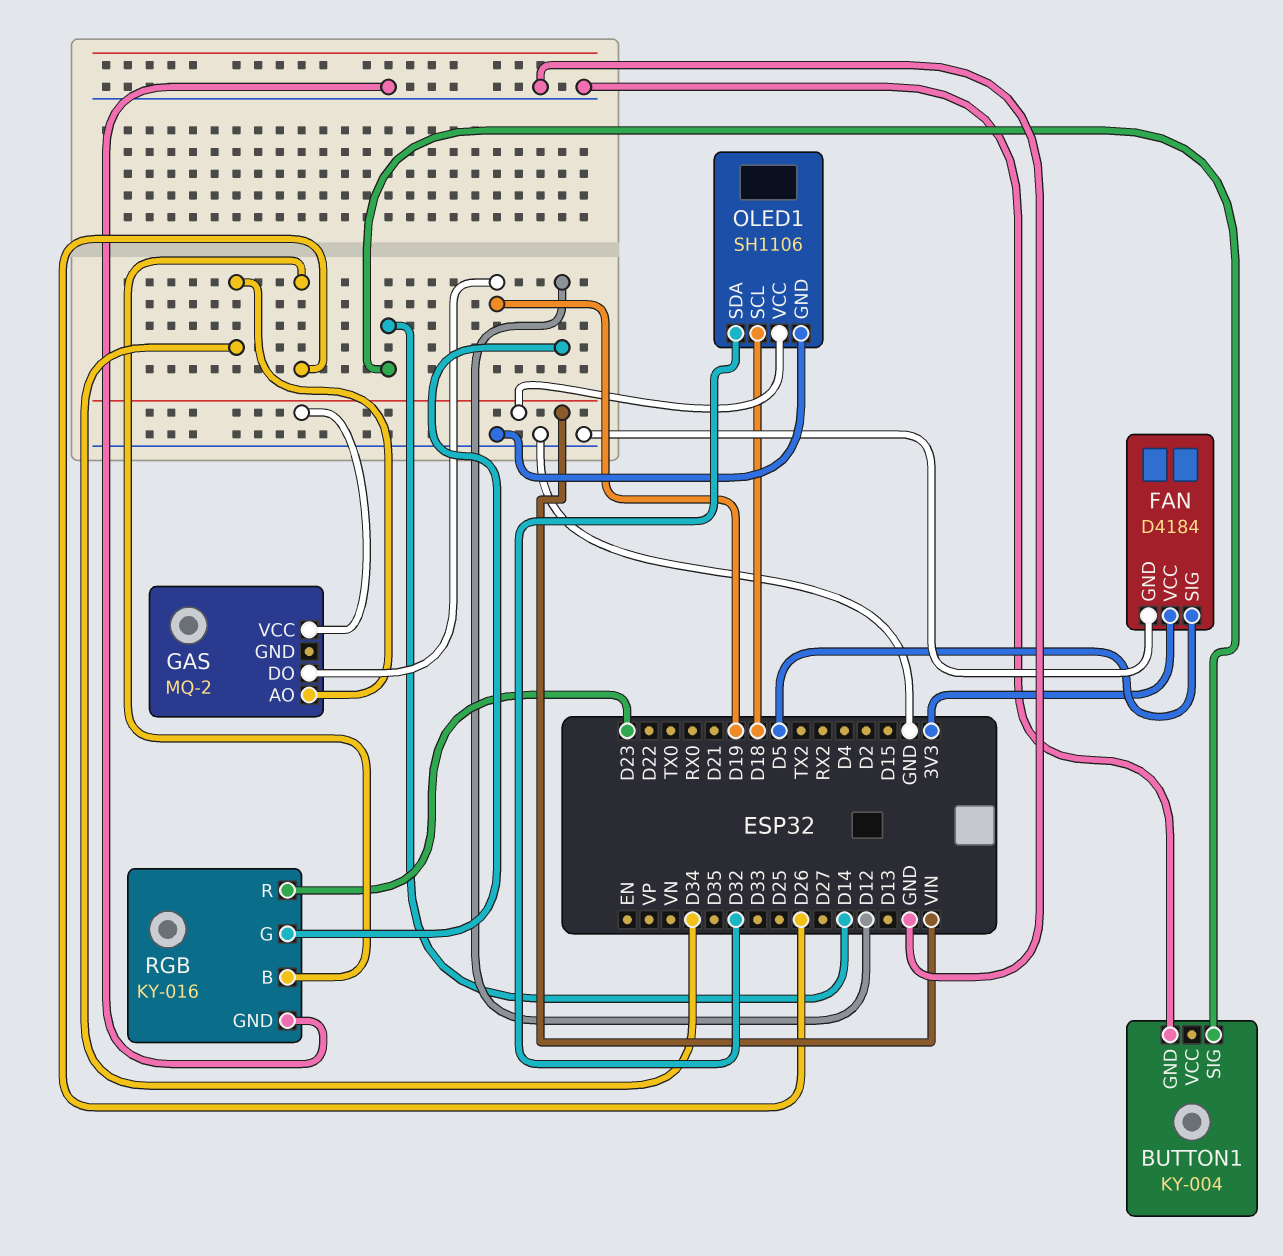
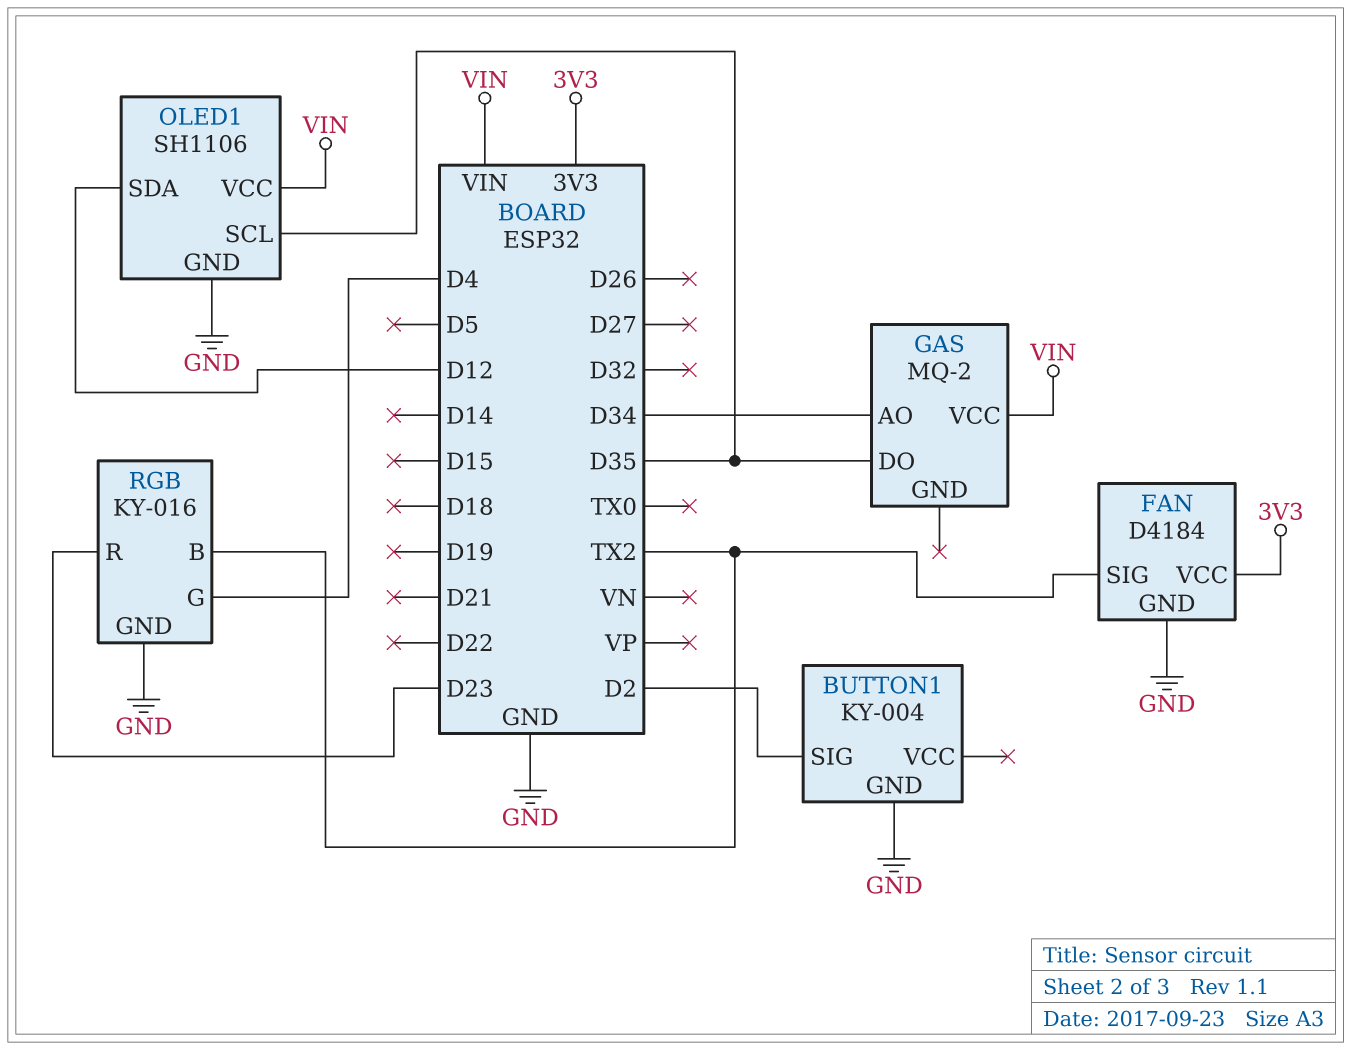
BUTTON1 pin SIG: D14 -> D2
FAN pin SIG: D5 -> TX2
GAS pin DO: D19 -> D35
OLED1 pin SCL: D18 -> D35
OLED1 pin SDA: D32 -> D12
RGB pin B: D26 -> TX2
RGB pin G: D12 -> D4

